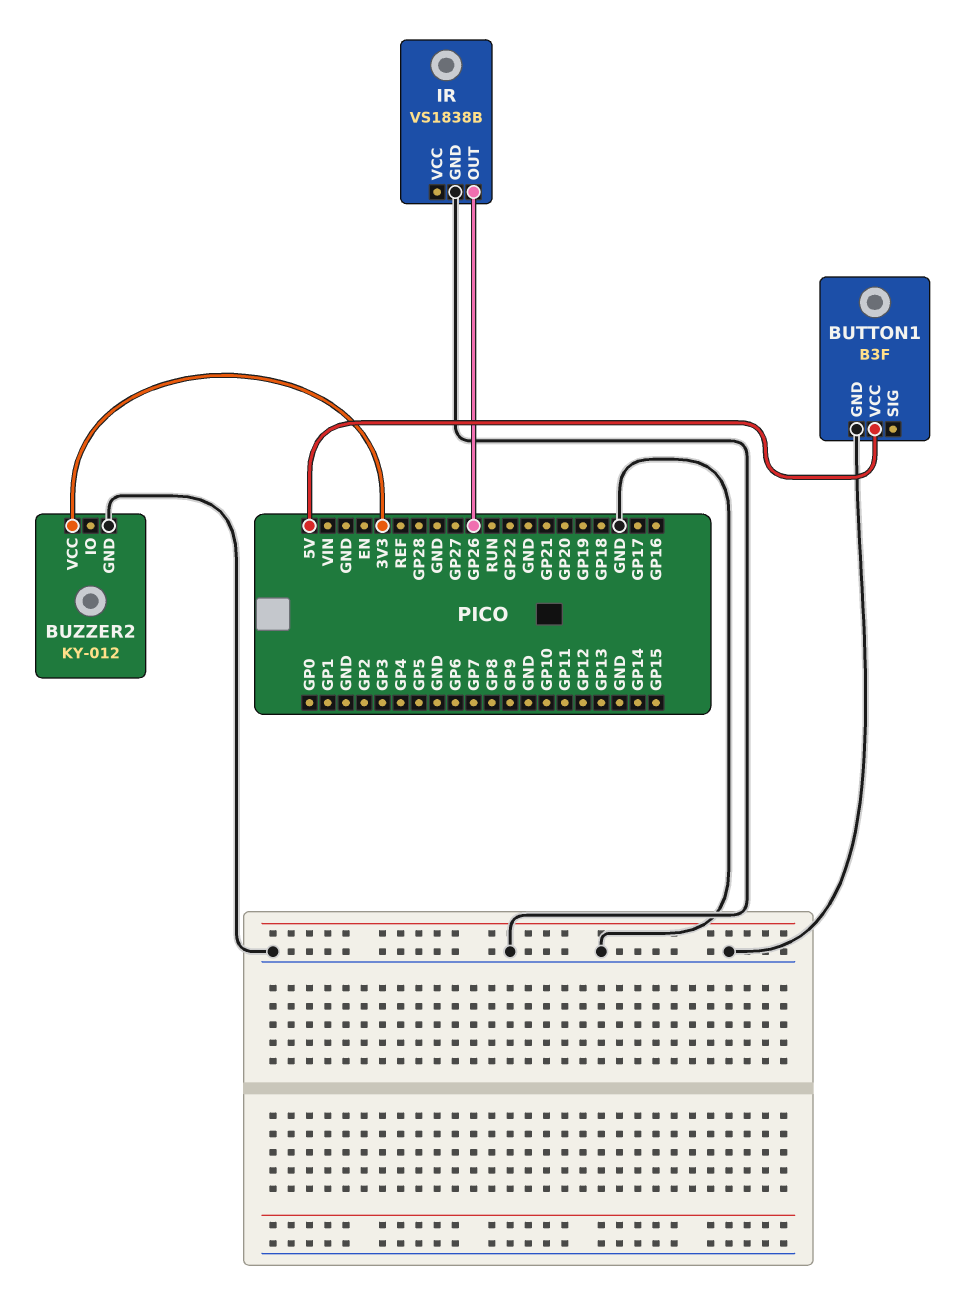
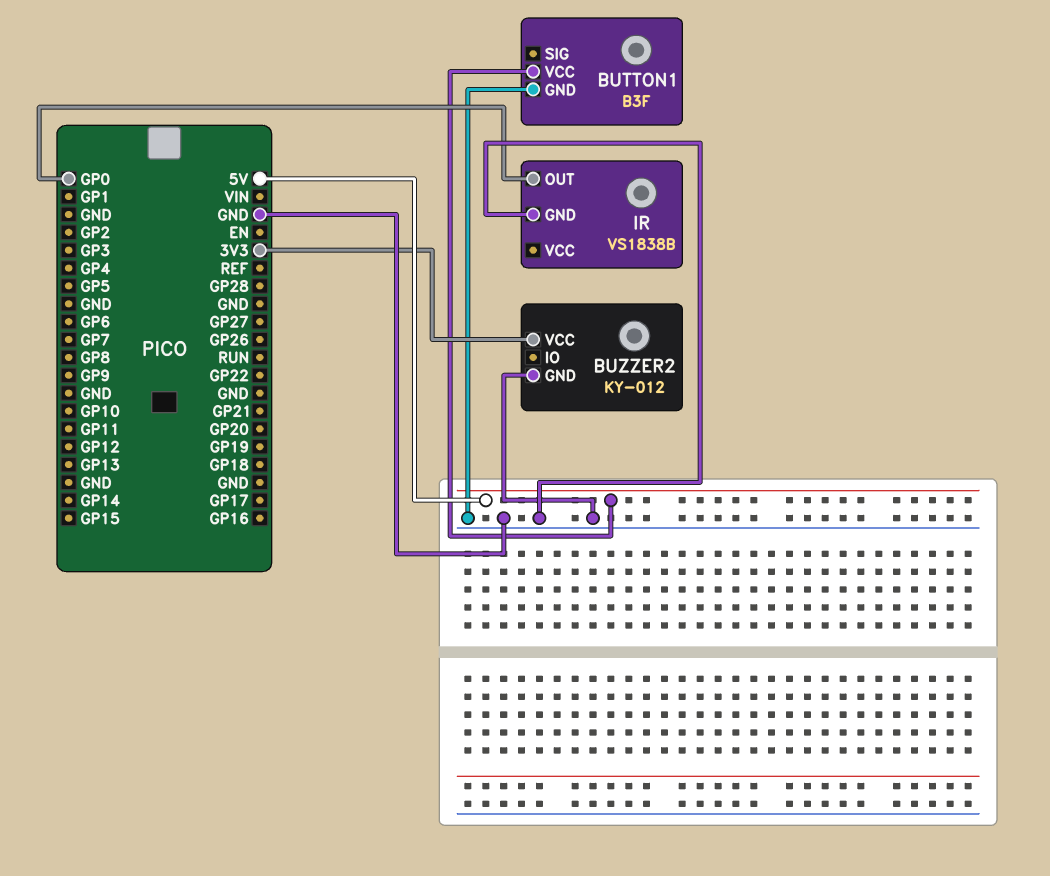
IR pin OUT: GP26 -> GP0

